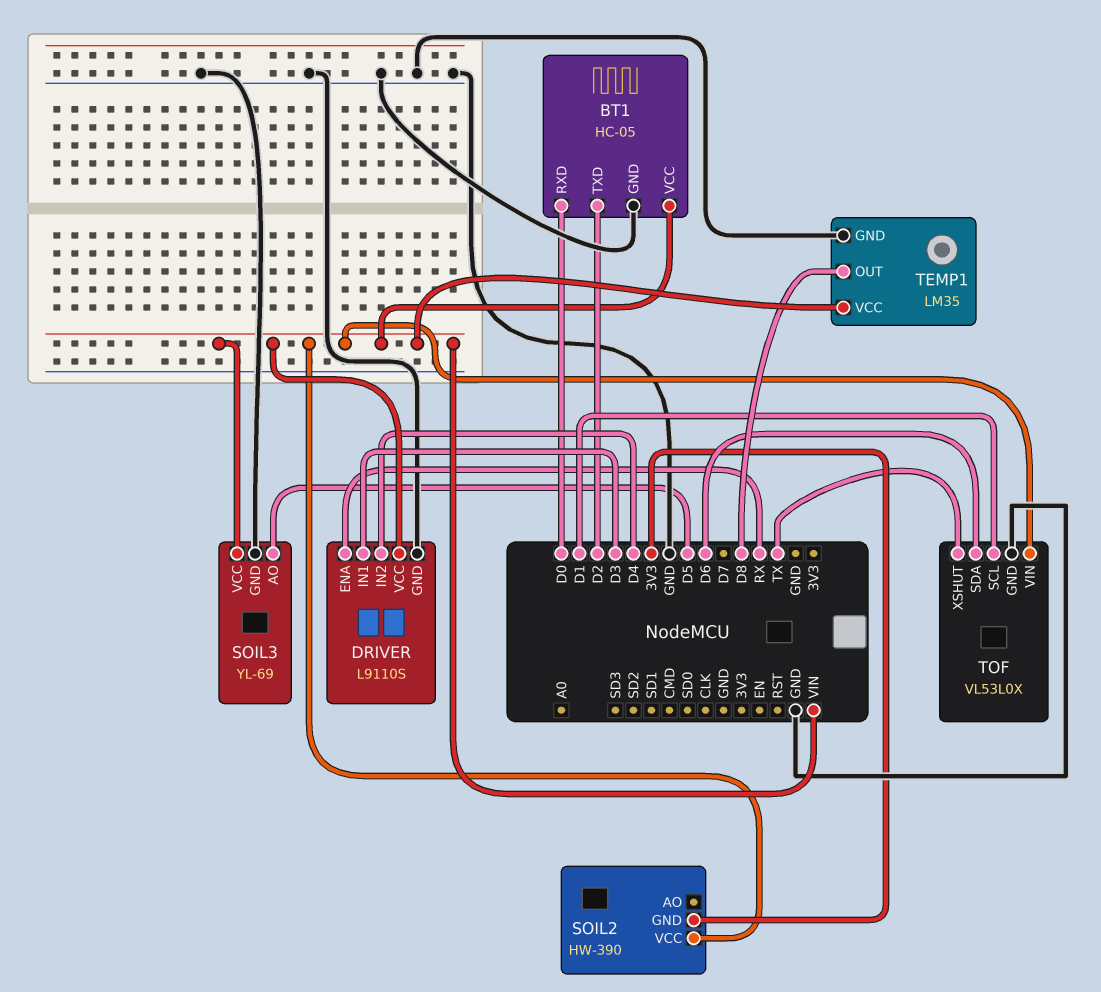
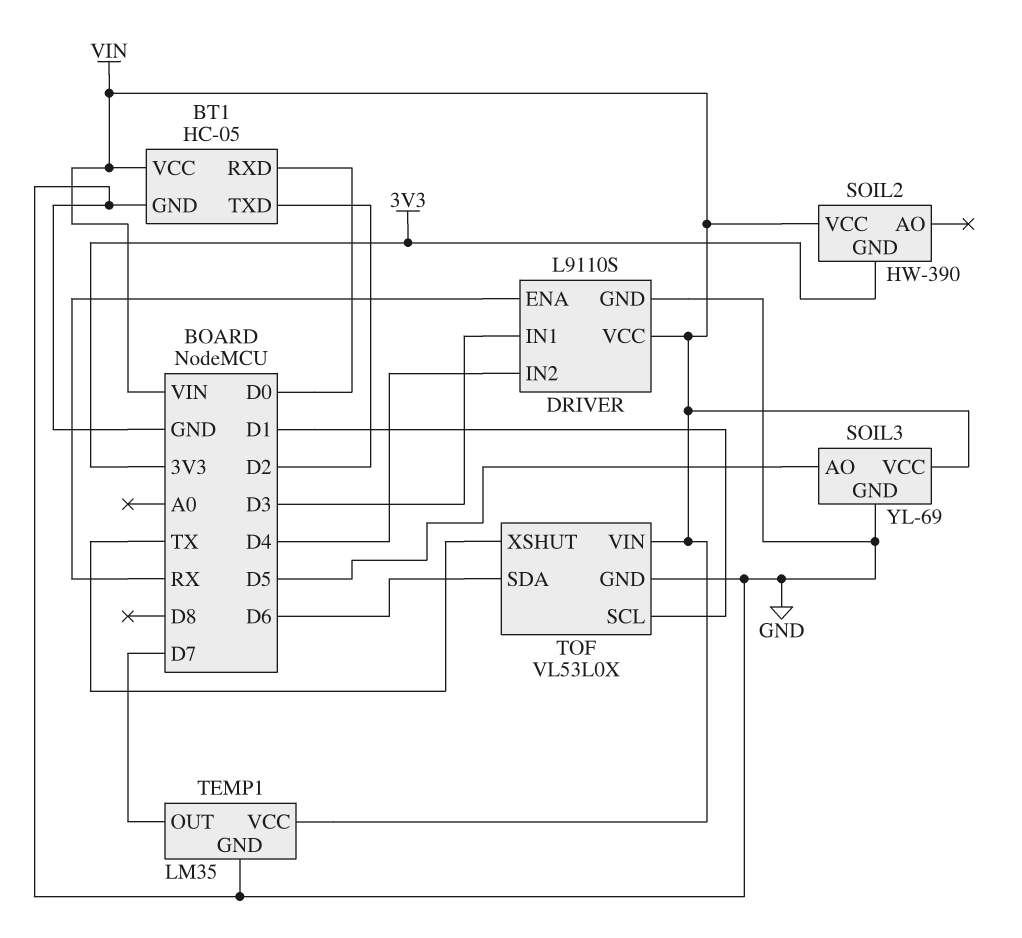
TEMP1 pin OUT: D8 -> D7

